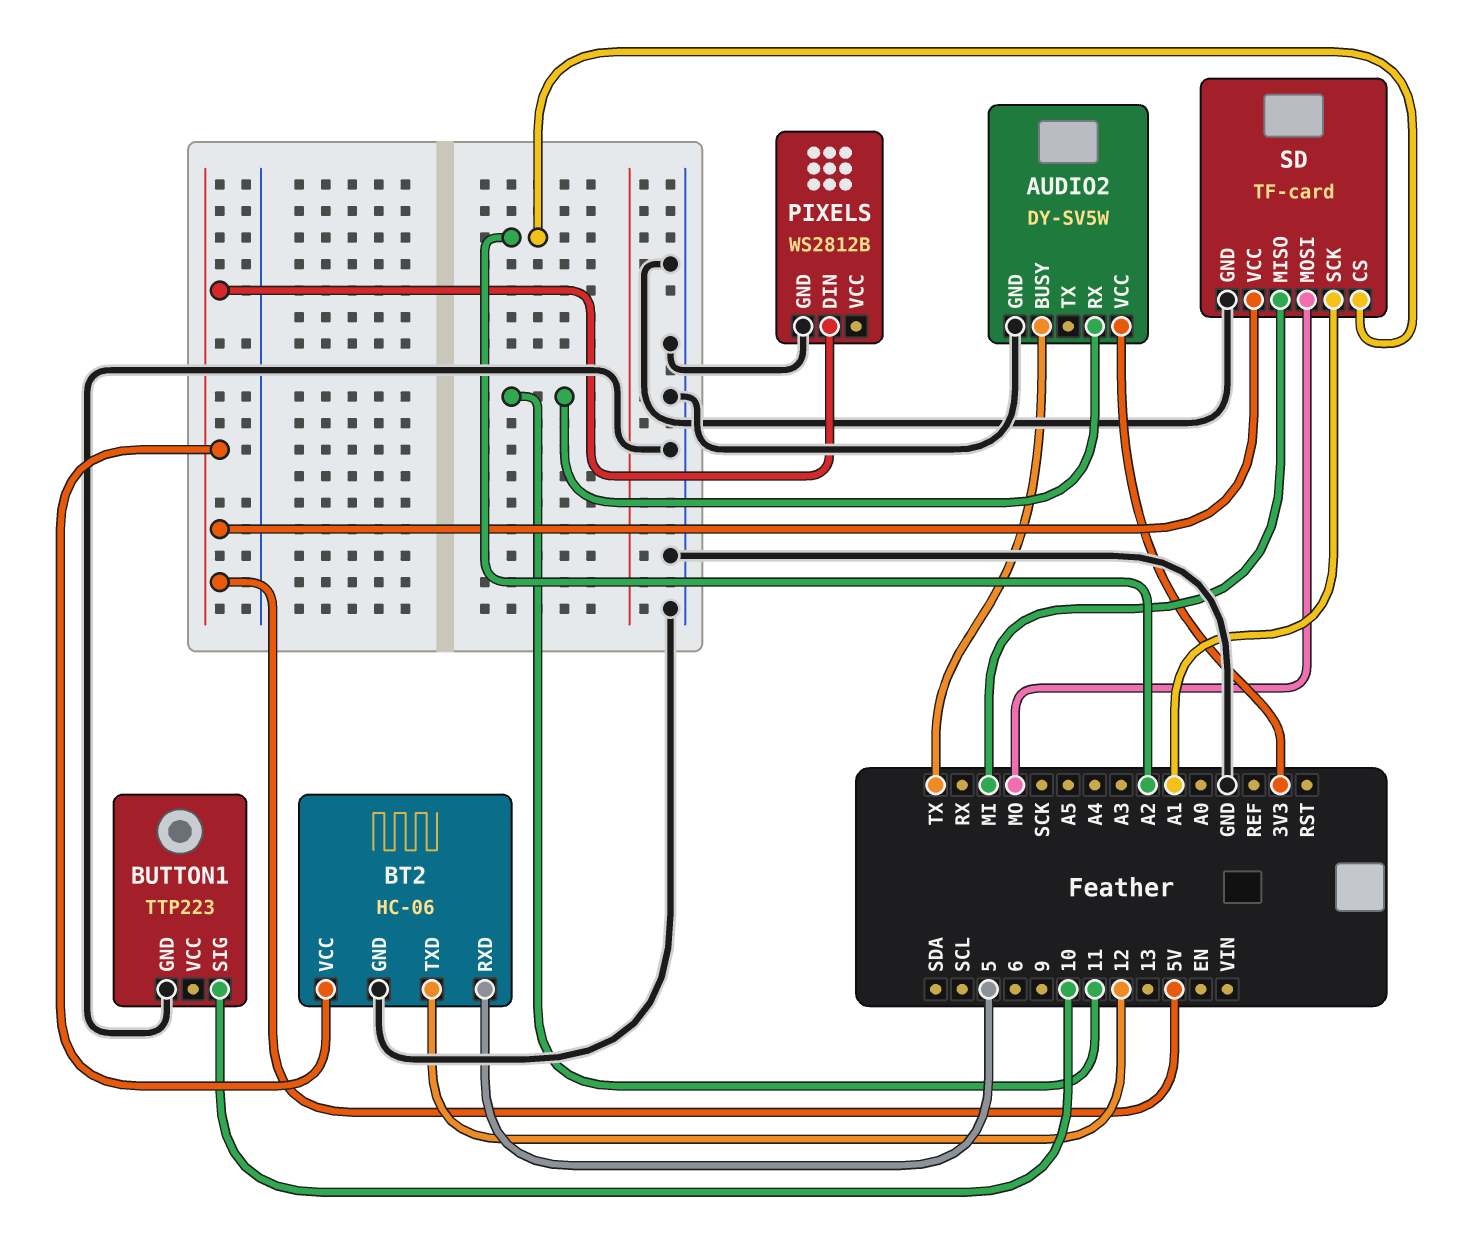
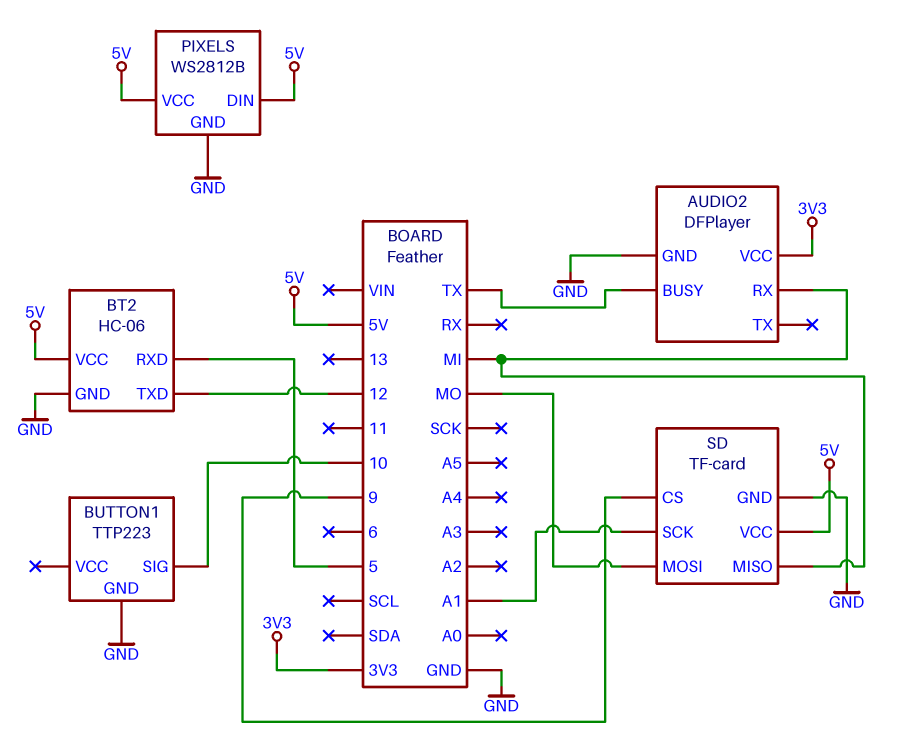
AUDIO2: DY-SV5W -> DFPlayer
AUDIO2 pin RX: 11 -> MI
PIXELS pin VCC: none -> 5V
SD pin CS: A2 -> 9

